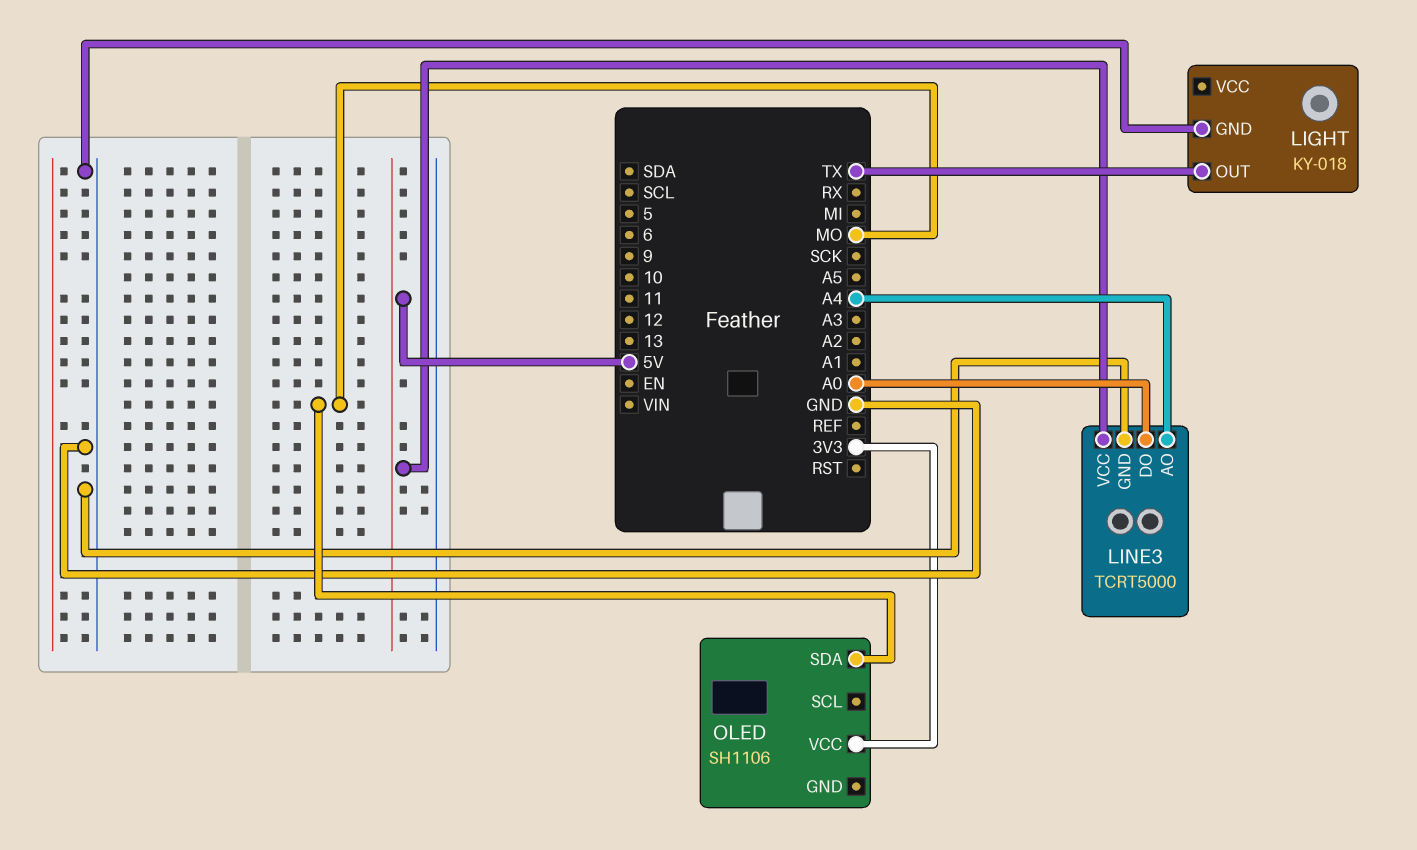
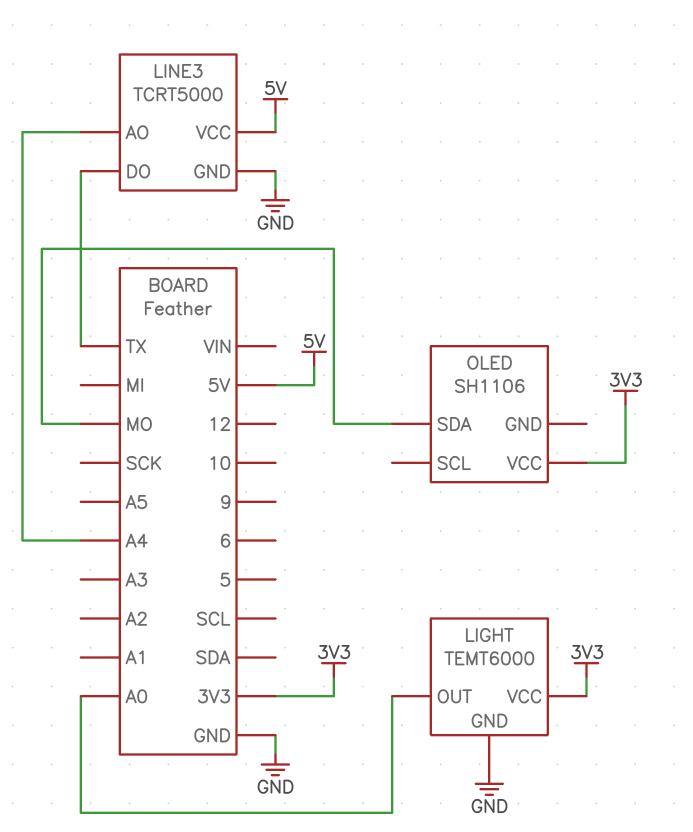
LIGHT: KY-018 -> TEMT6000
LIGHT pin OUT: TX -> A0
LIGHT pin VCC: none -> 3V3
LINE3 pin DO: A0 -> TX

